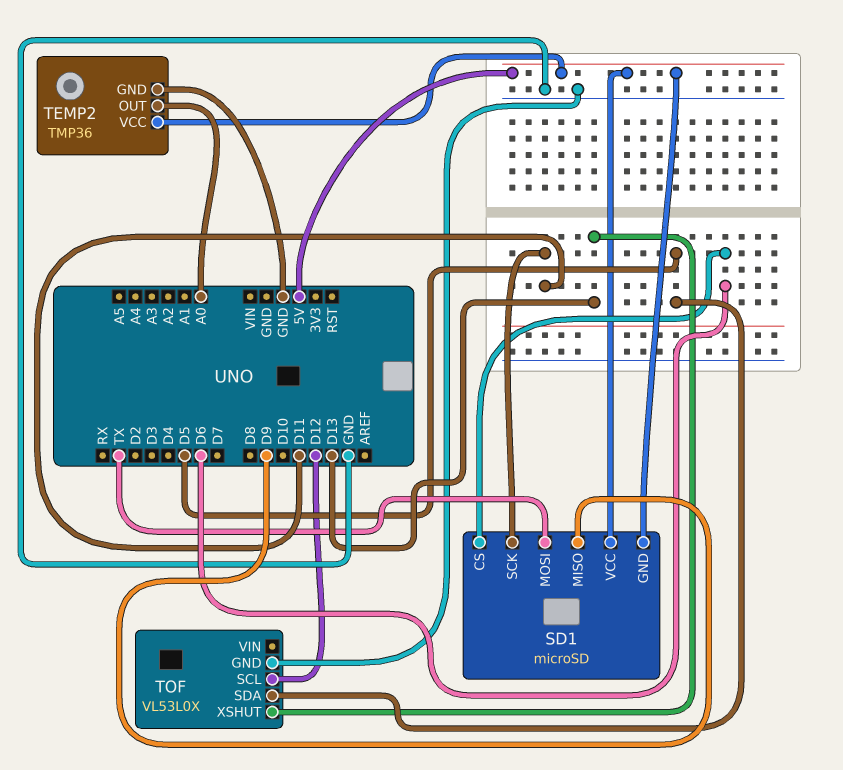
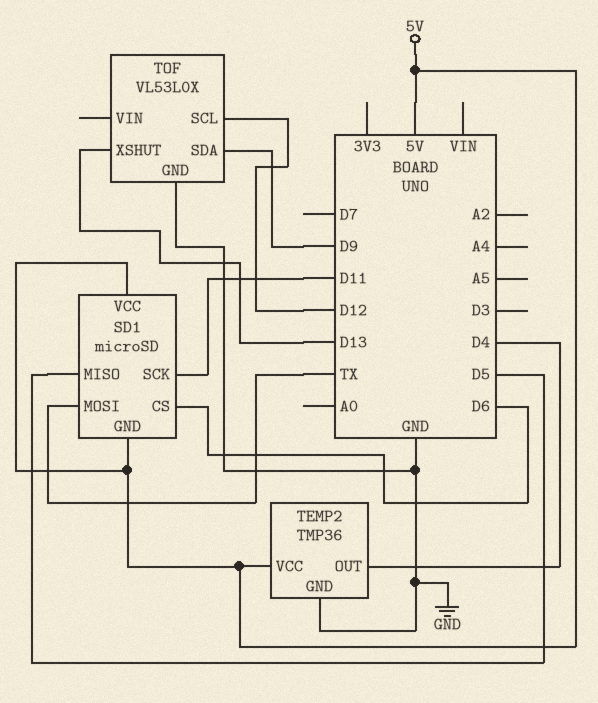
SD1 pin MISO: D9 -> D5
TEMP2 pin OUT: A0 -> D4
TOF pin SDA: D5 -> D9

